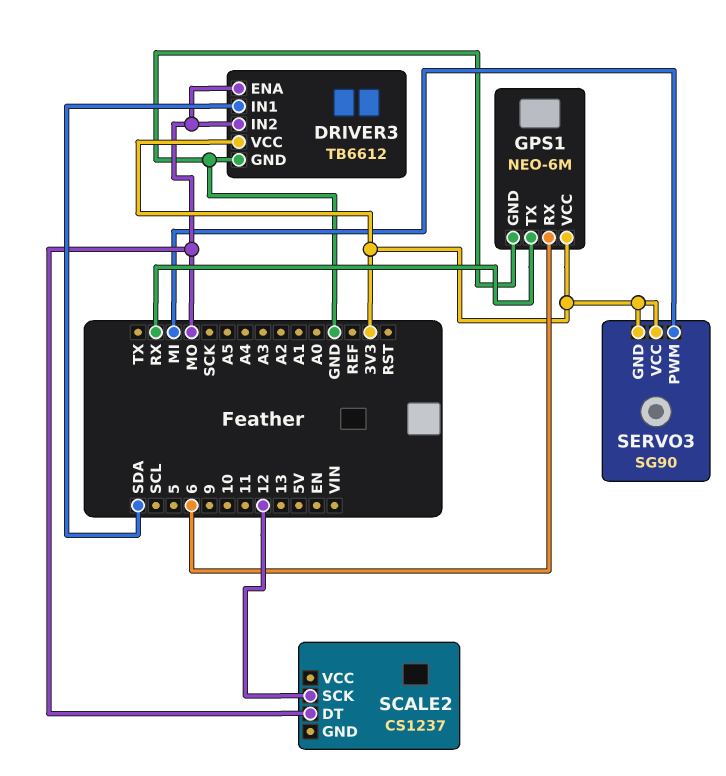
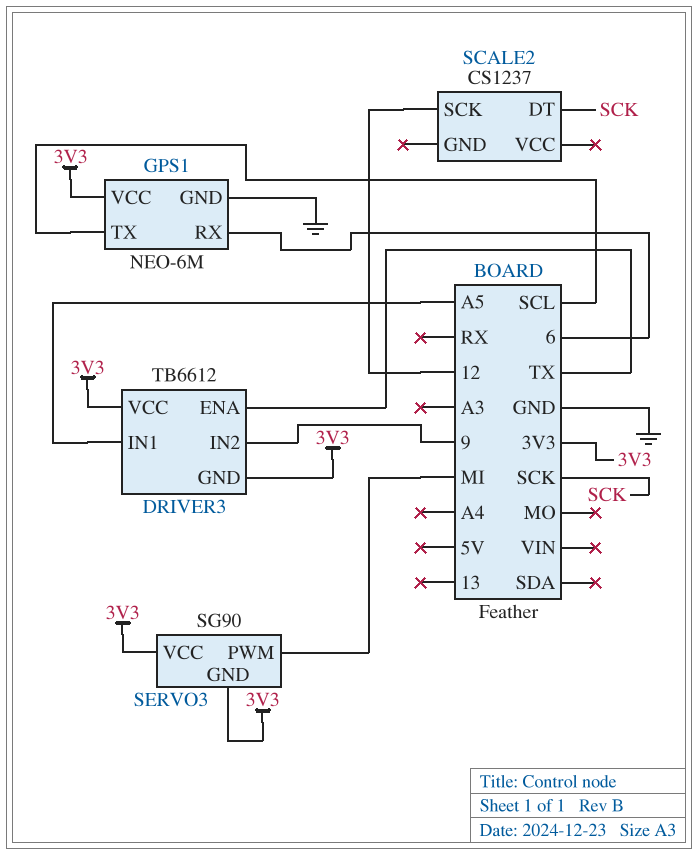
DRIVER3 pin ENA: MO -> TX
DRIVER3 pin GND: GND -> 3V3
DRIVER3 pin IN1: SDA -> A5
DRIVER3 pin IN2: MO -> 9
GPS1 pin TX: RX -> SCL
SCALE2 pin DT: MO -> SCK

